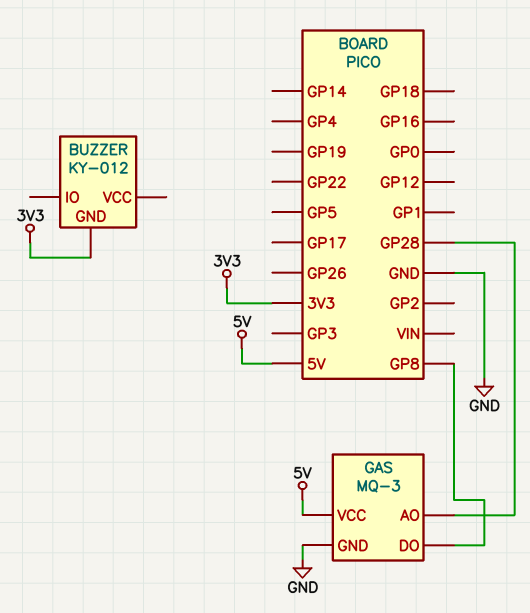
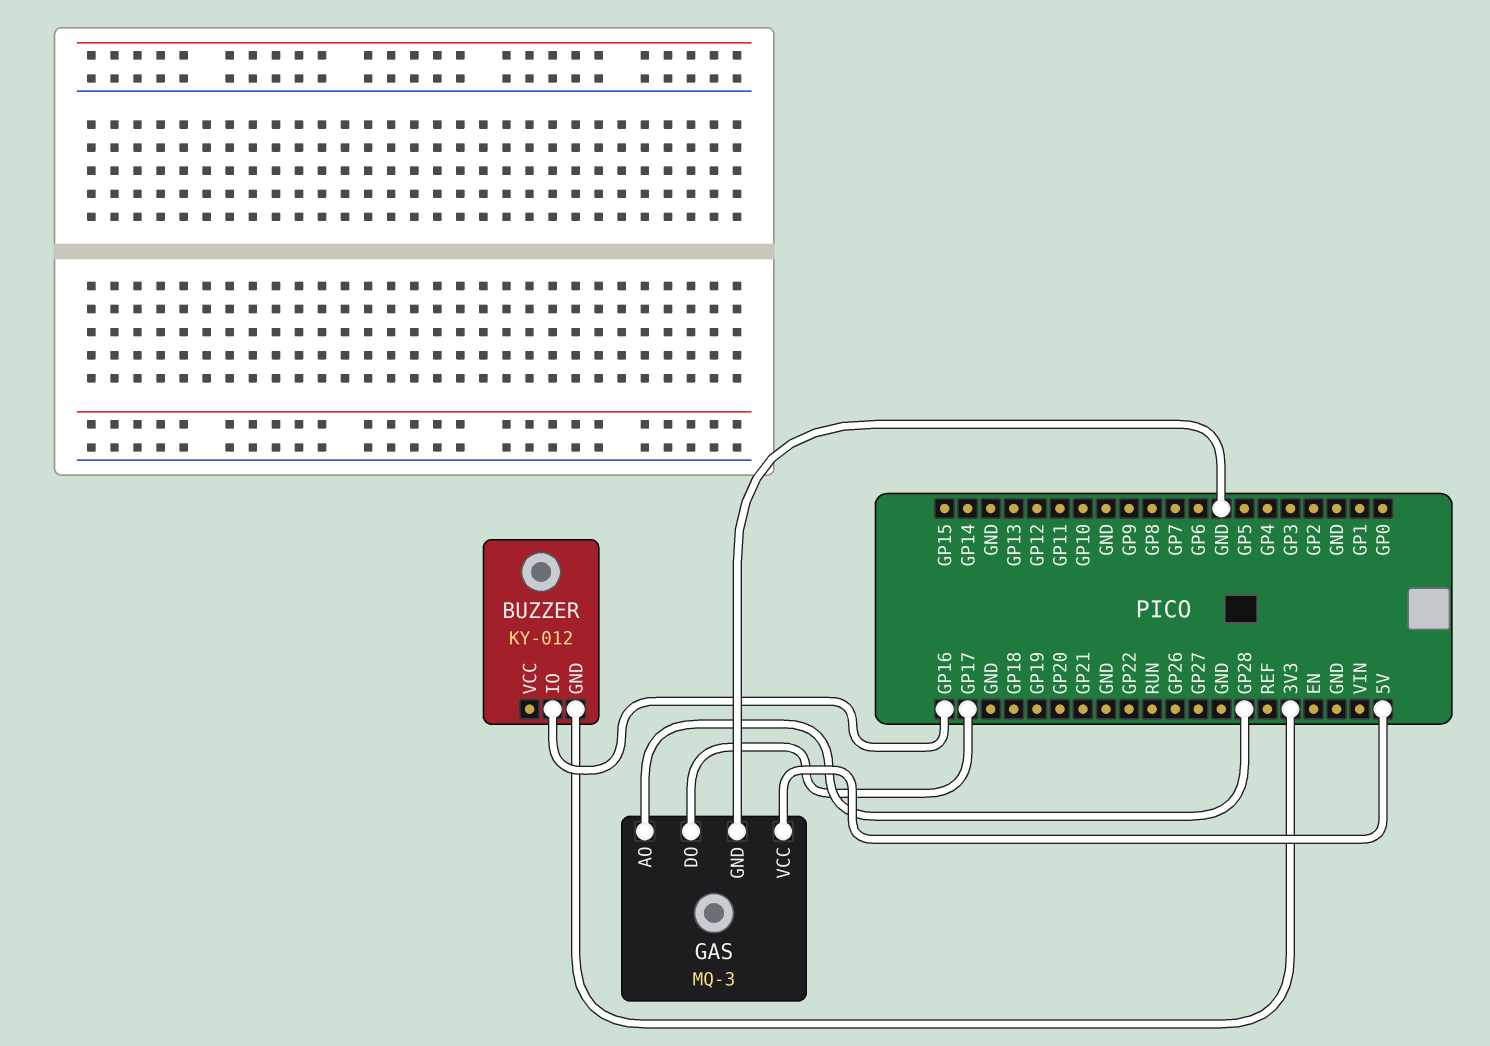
BUZZER pin IO: none -> GP16
GAS pin DO: GP8 -> GP17

